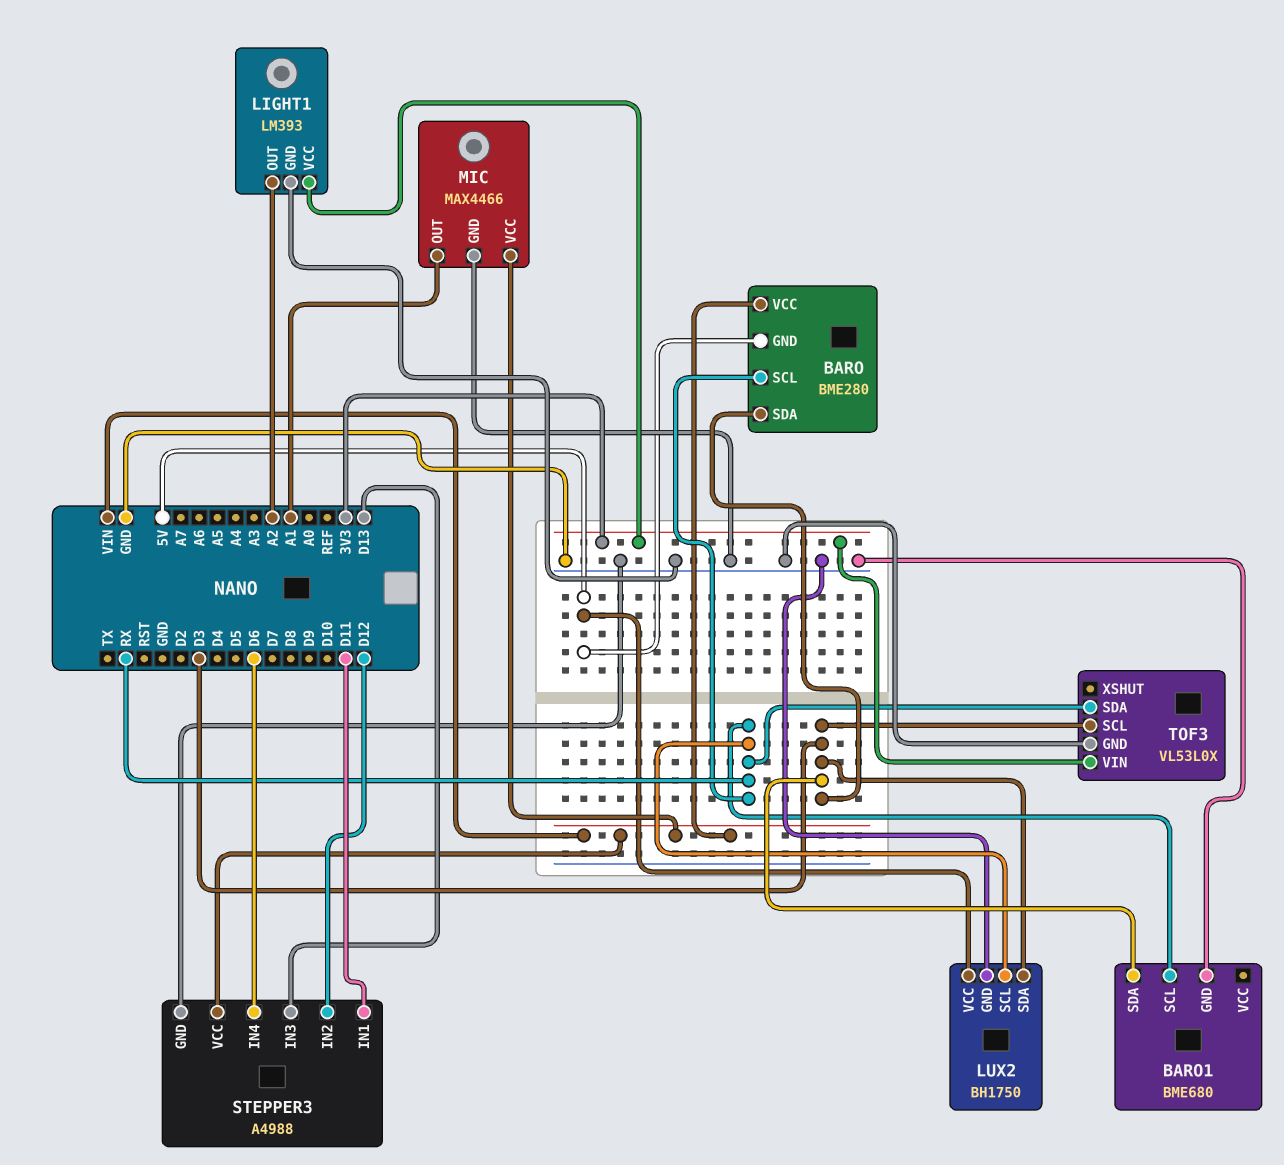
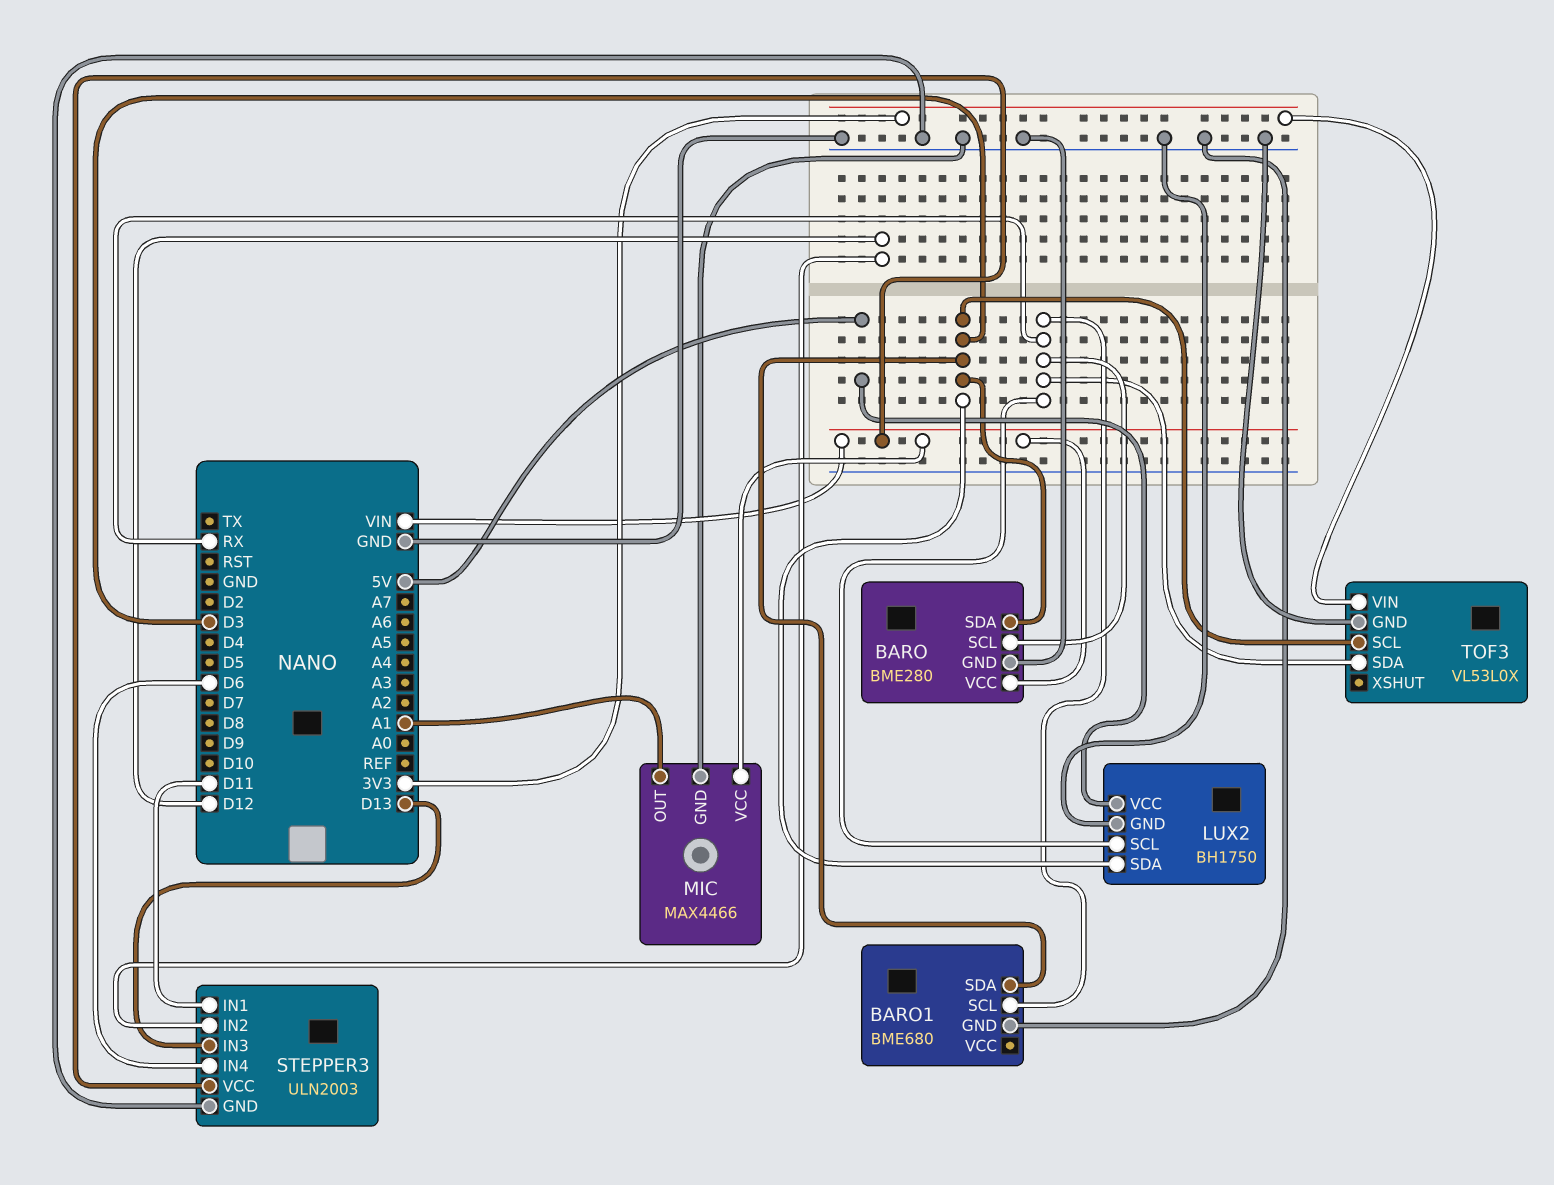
BARO pin GND: 5V -> GND
LIGHT1: LM393 -> none
LIGHT1 pin GND: GND -> none
LIGHT1 pin OUT: A2 -> none
LIGHT1 pin VCC: 3V3 -> none
STEPPER3: A4988 -> ULN2003

